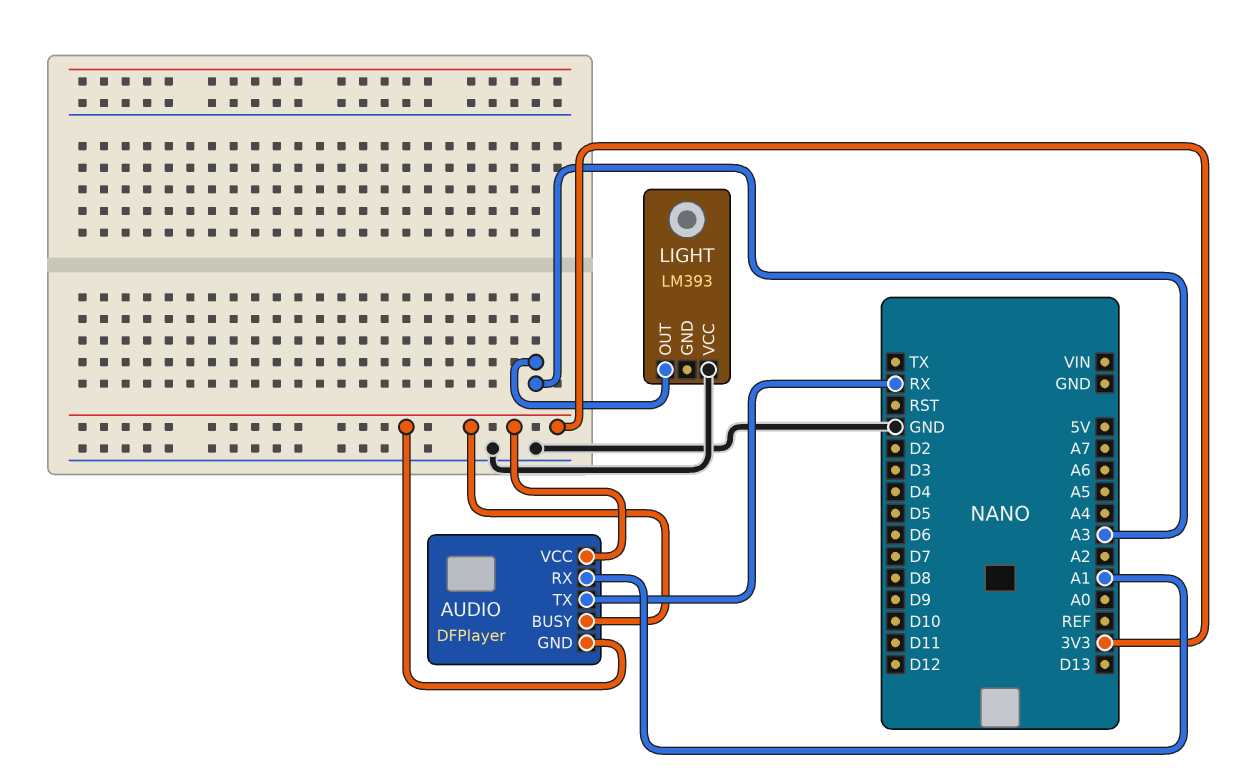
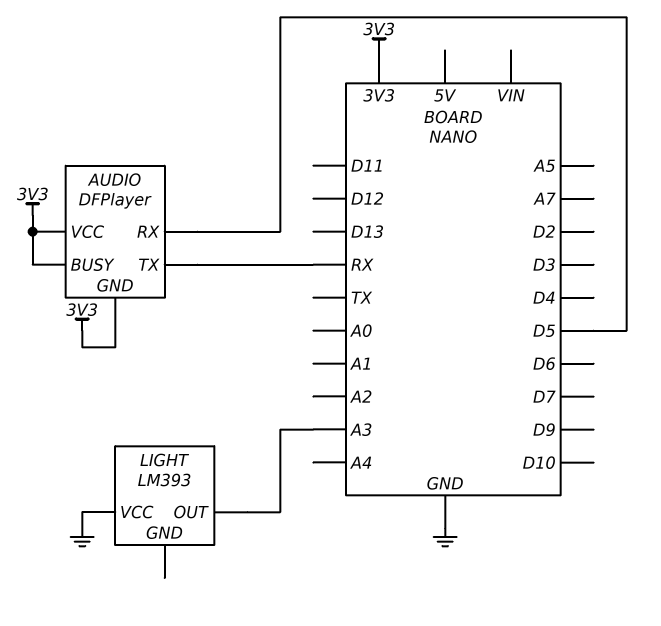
AUDIO pin RX: A1 -> D5

